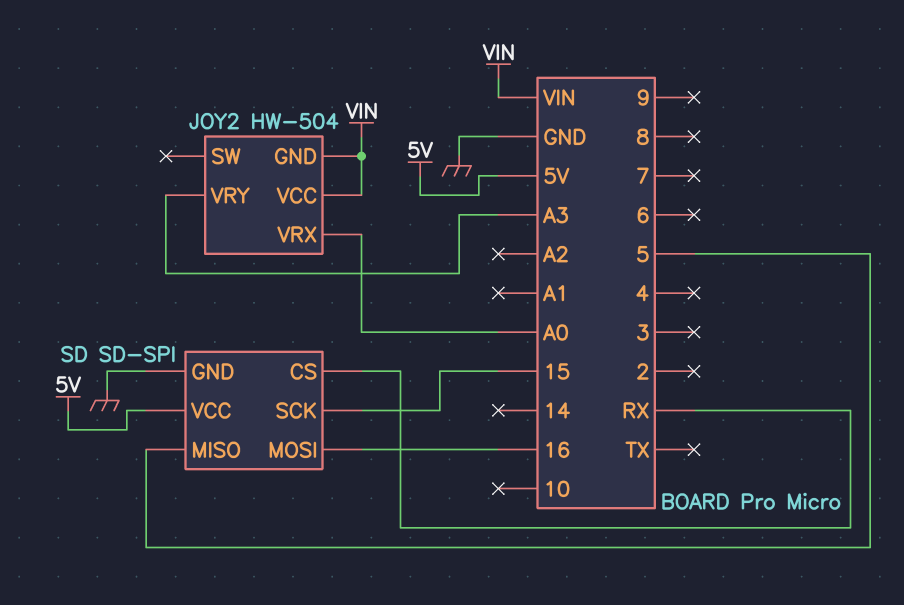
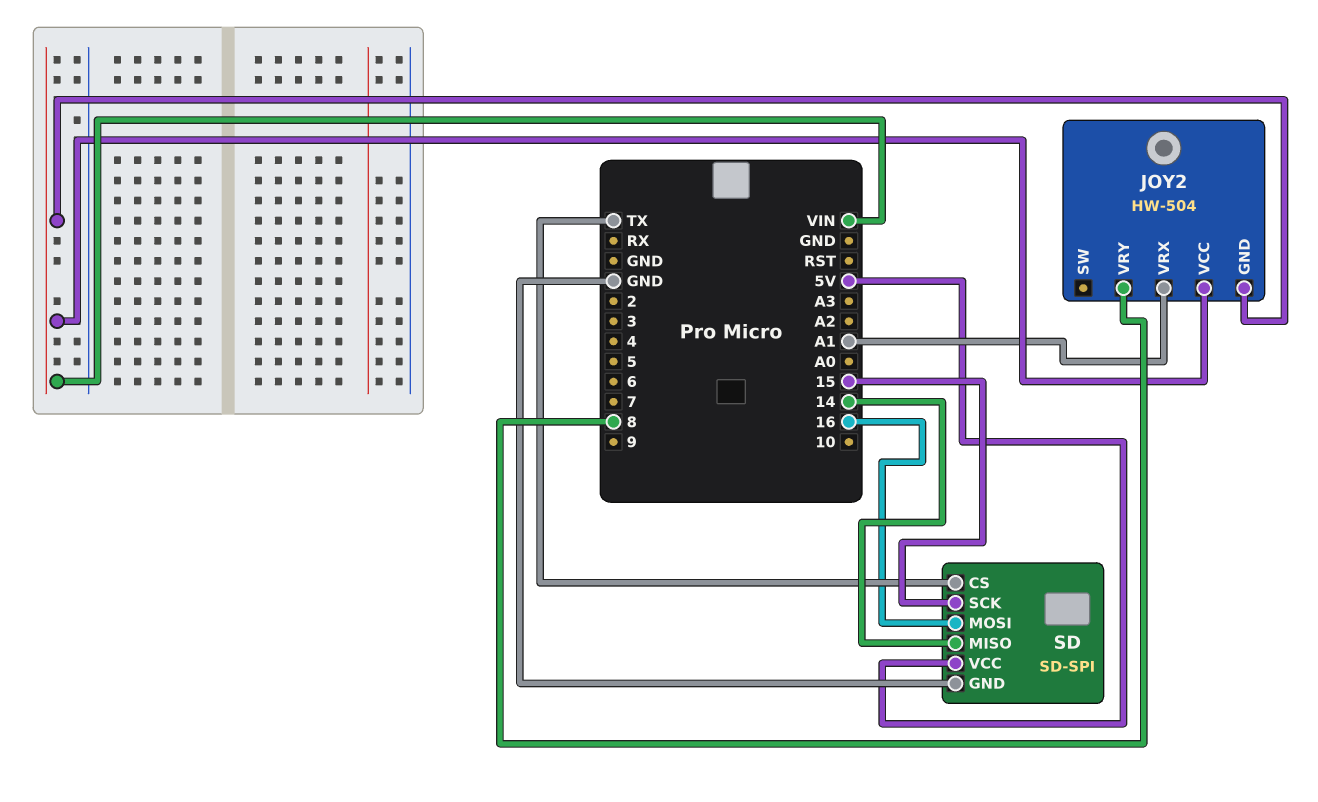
JOY2 pin VRX: A0 -> A1
JOY2 pin VRY: A3 -> 8
SD pin CS: RX -> TX
SD pin MISO: 5 -> 14

